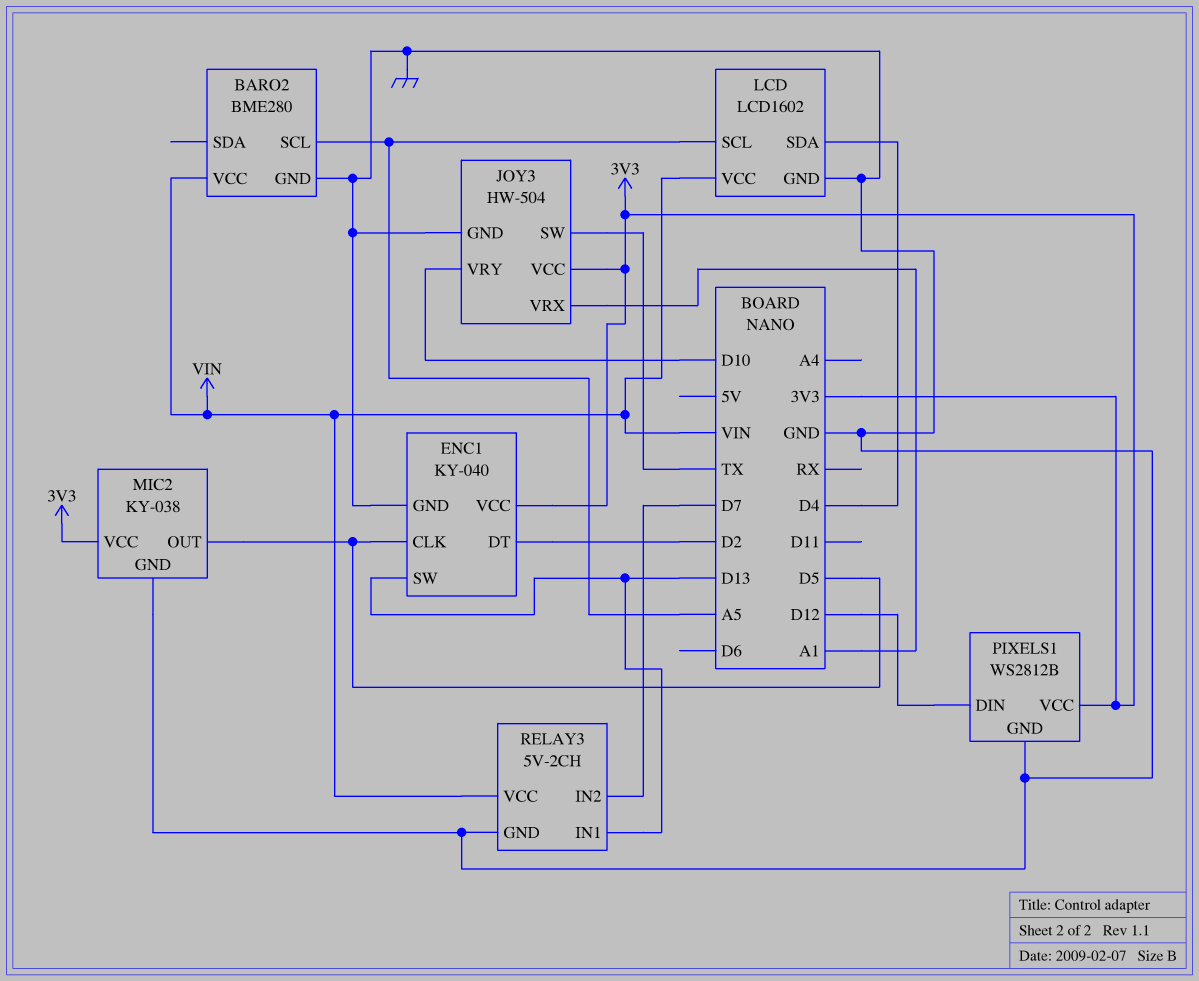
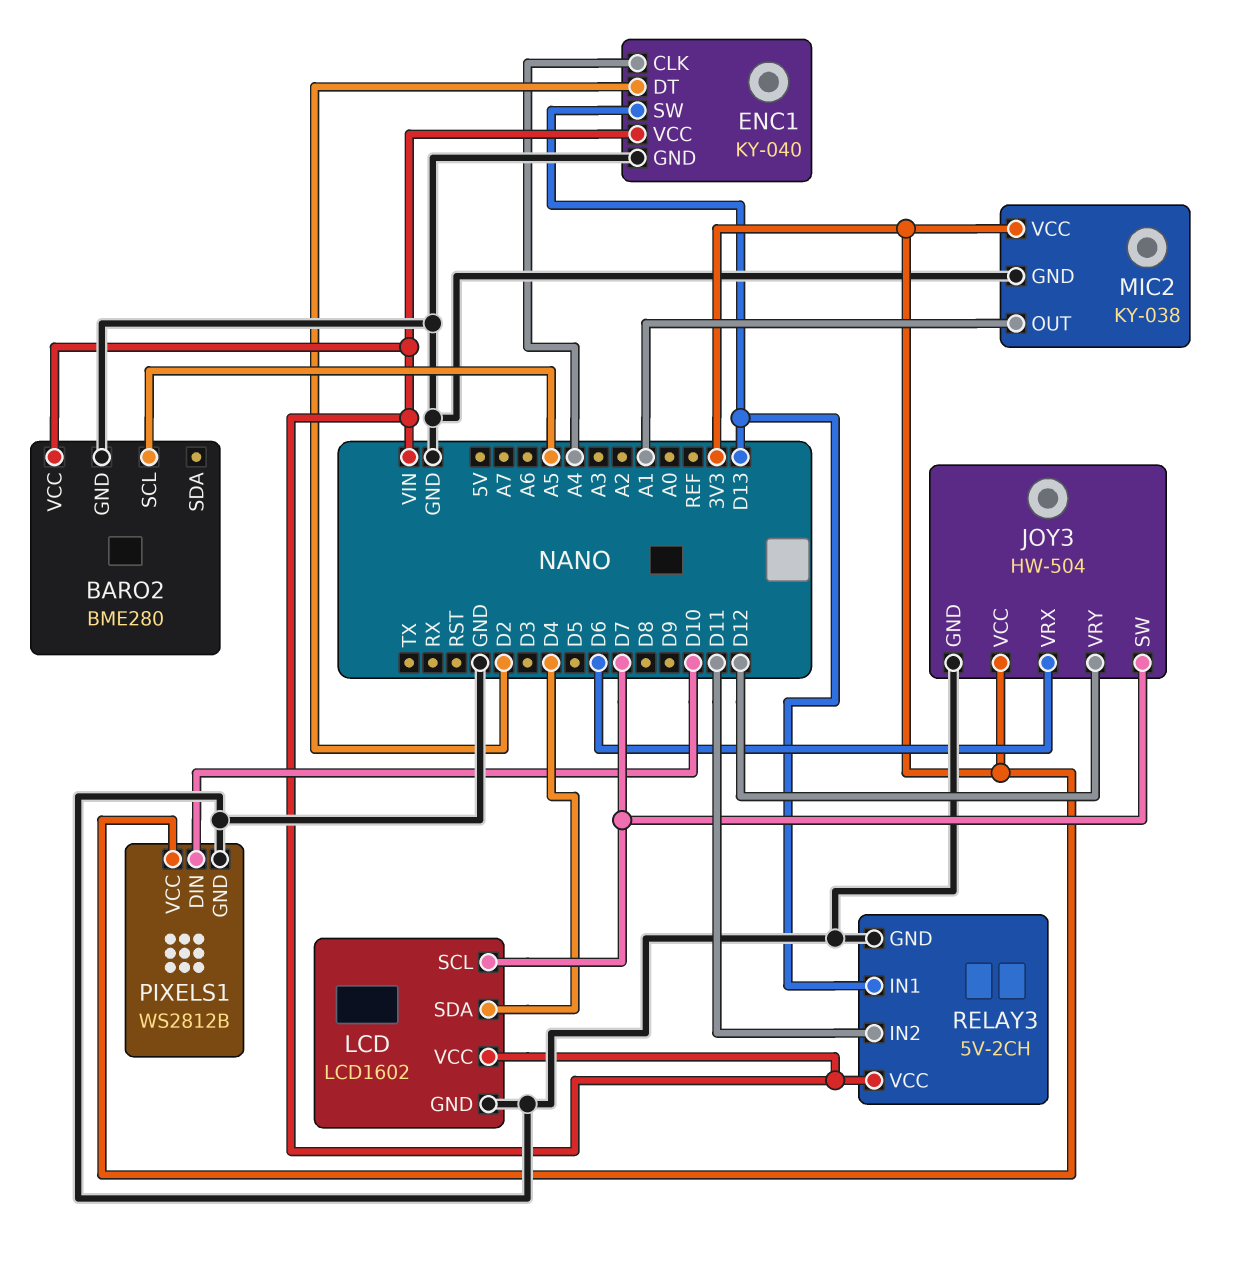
ENC1 pin CLK: D5 -> A4
ENC1 pin VCC: 3V3 -> VIN
JOY3 pin SW: TX -> D7
JOY3 pin VRX: A1 -> D6
JOY3 pin VRY: D10 -> D12
LCD pin SCL: A5 -> D7
MIC2 pin OUT: D5 -> A1
PIXELS1 pin DIN: D12 -> D10
RELAY3 pin IN2: D7 -> D11

